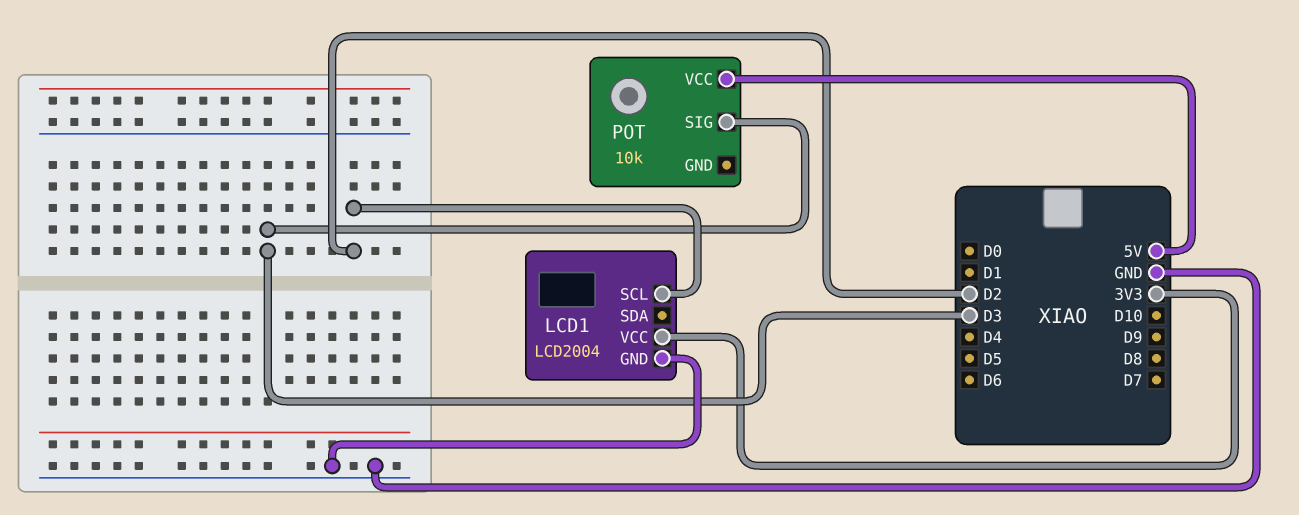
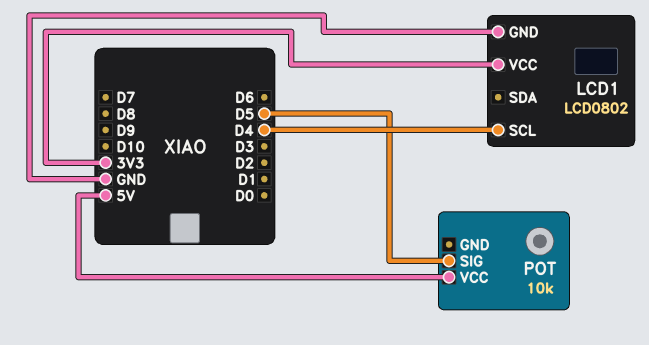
LCD1: LCD2004 -> LCD0802
LCD1 pin SCL: D2 -> D4
POT pin SIG: D3 -> D5

